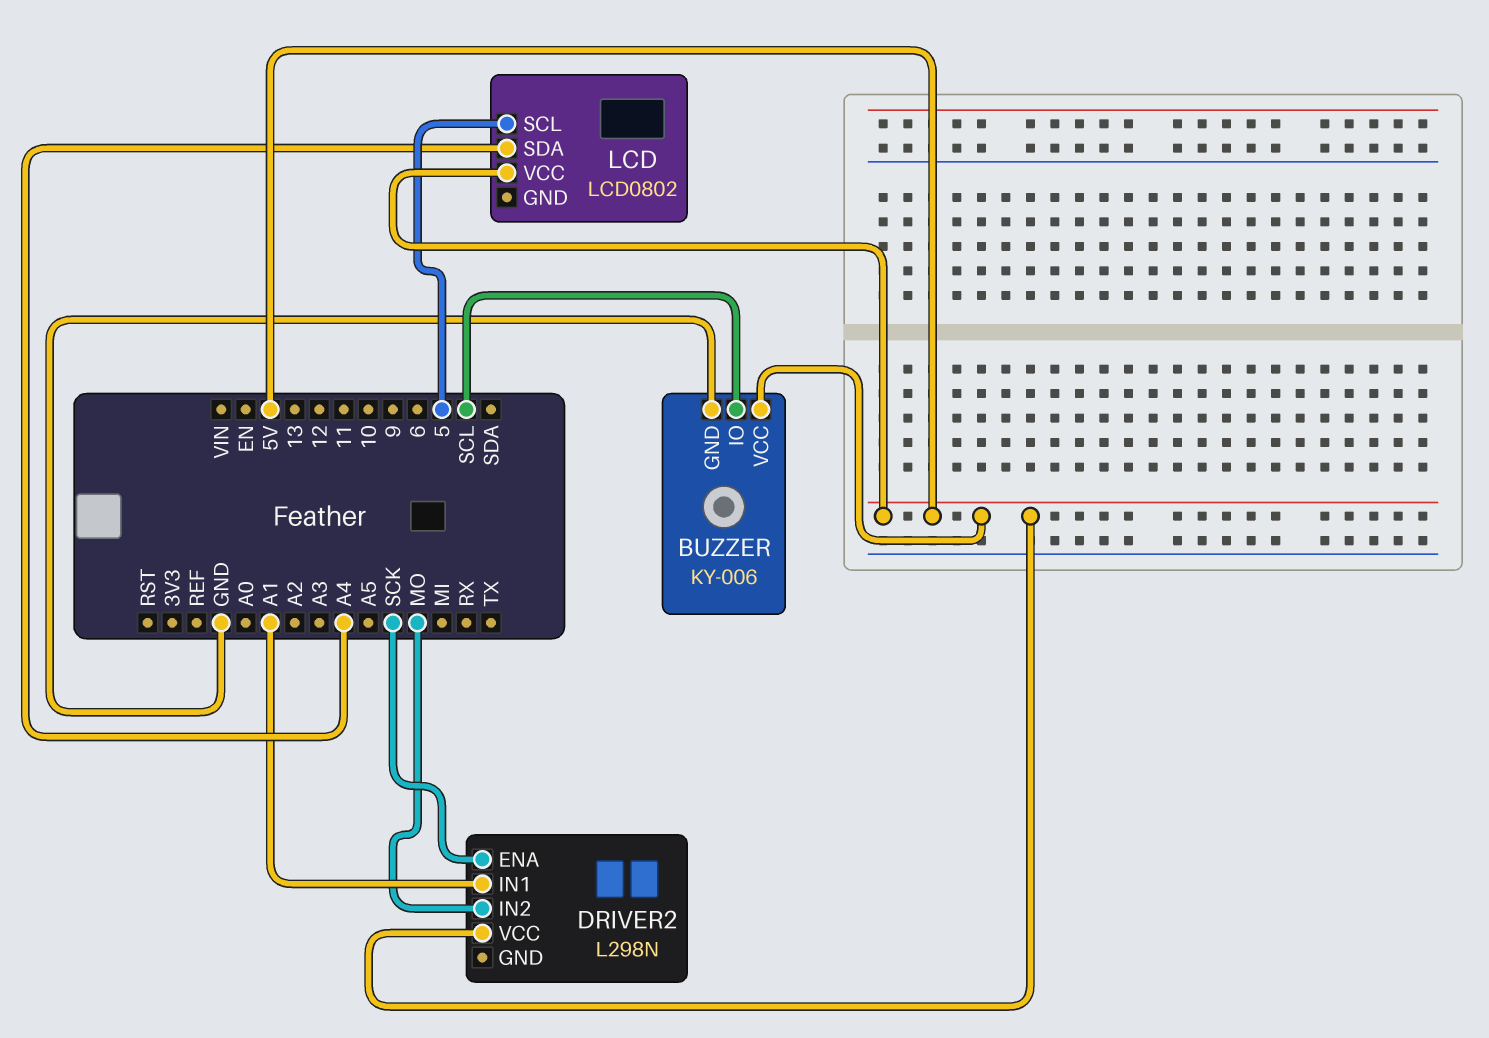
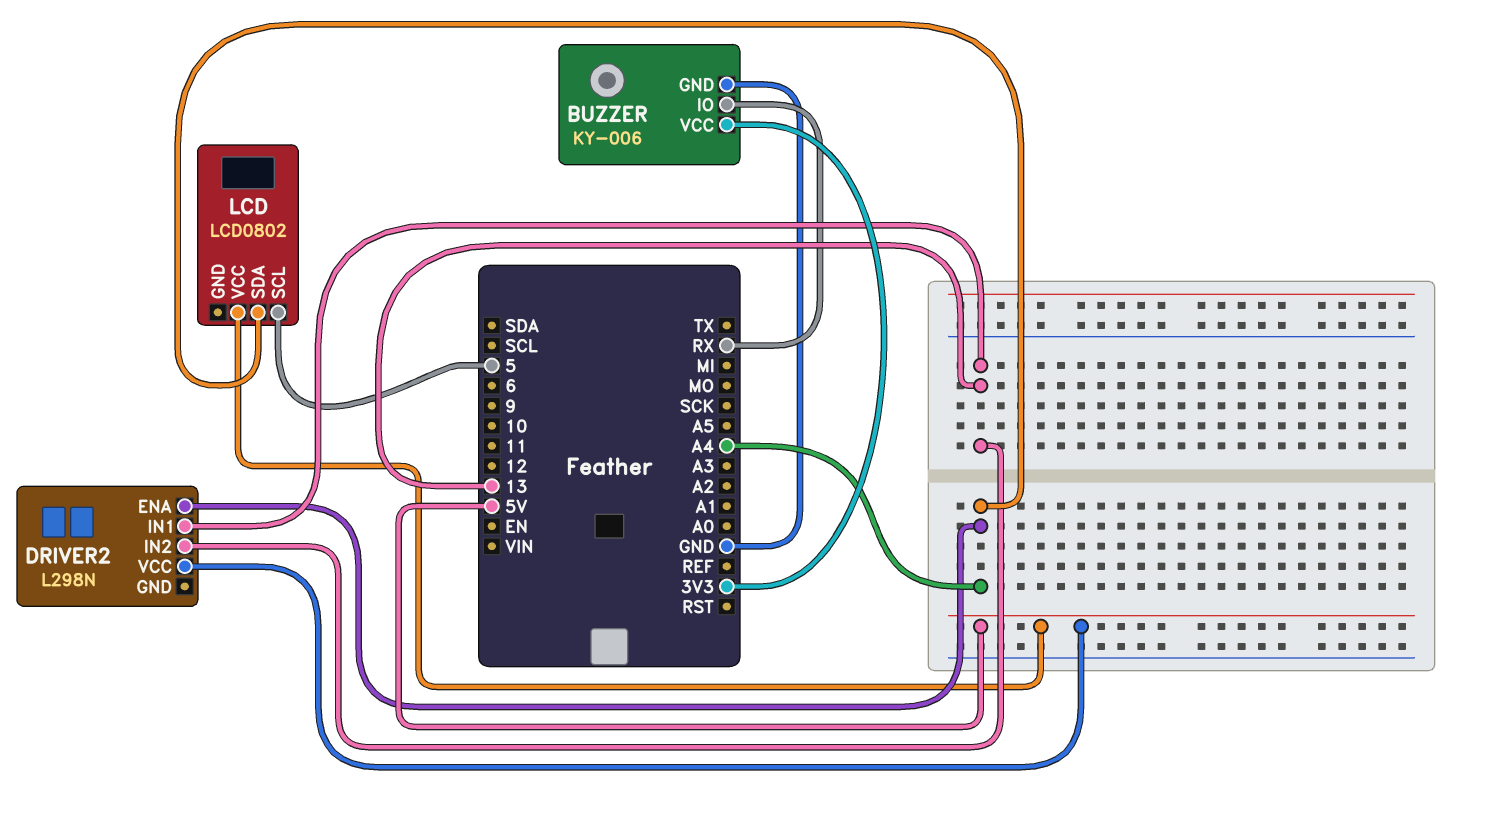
BUZZER pin IO: SCL -> RX
BUZZER pin VCC: 5V -> 3V3
DRIVER2 pin ENA: SCK -> A4
DRIVER2 pin IN1: A1 -> 13
DRIVER2 pin IN2: MO -> 13

